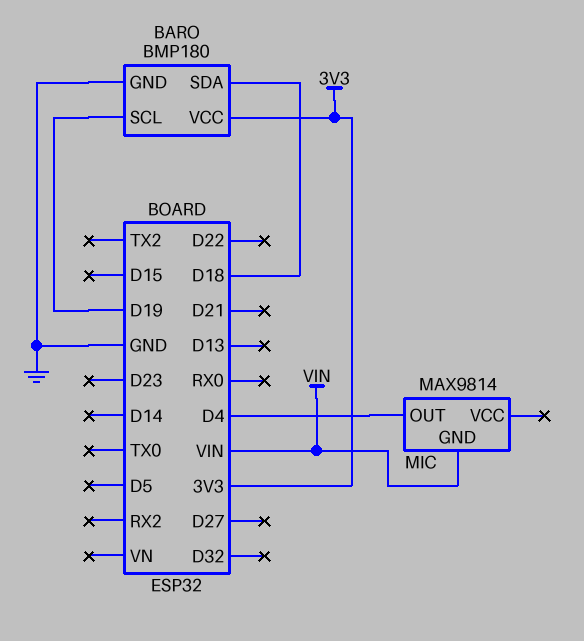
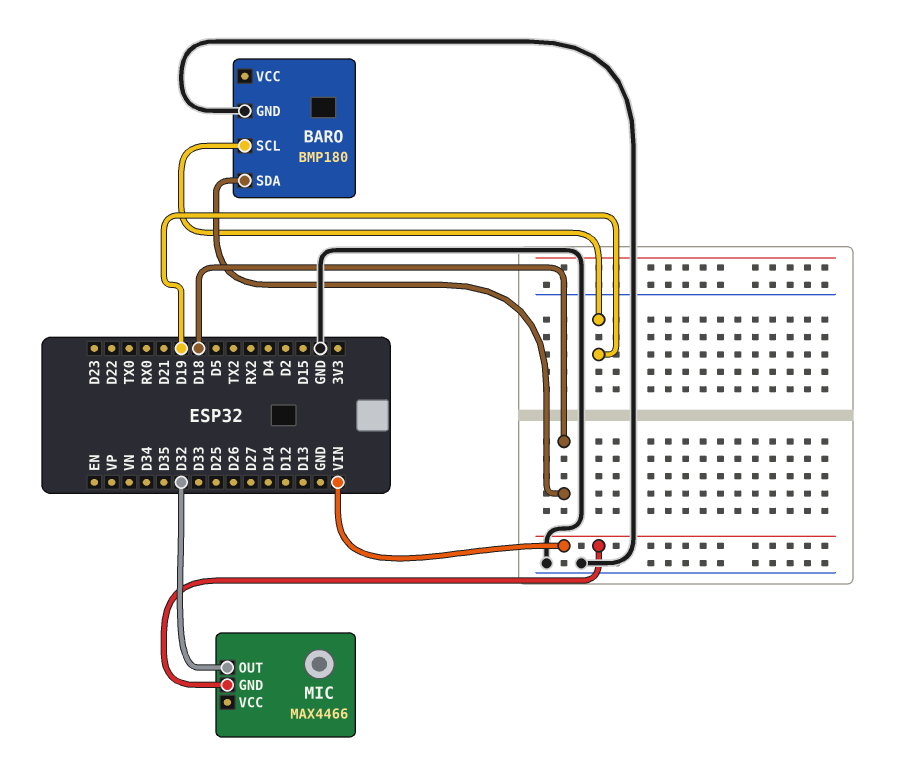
BARO pin VCC: 3V3 -> none
MIC: MAX9814 -> MAX4466
MIC pin OUT: D4 -> D32

